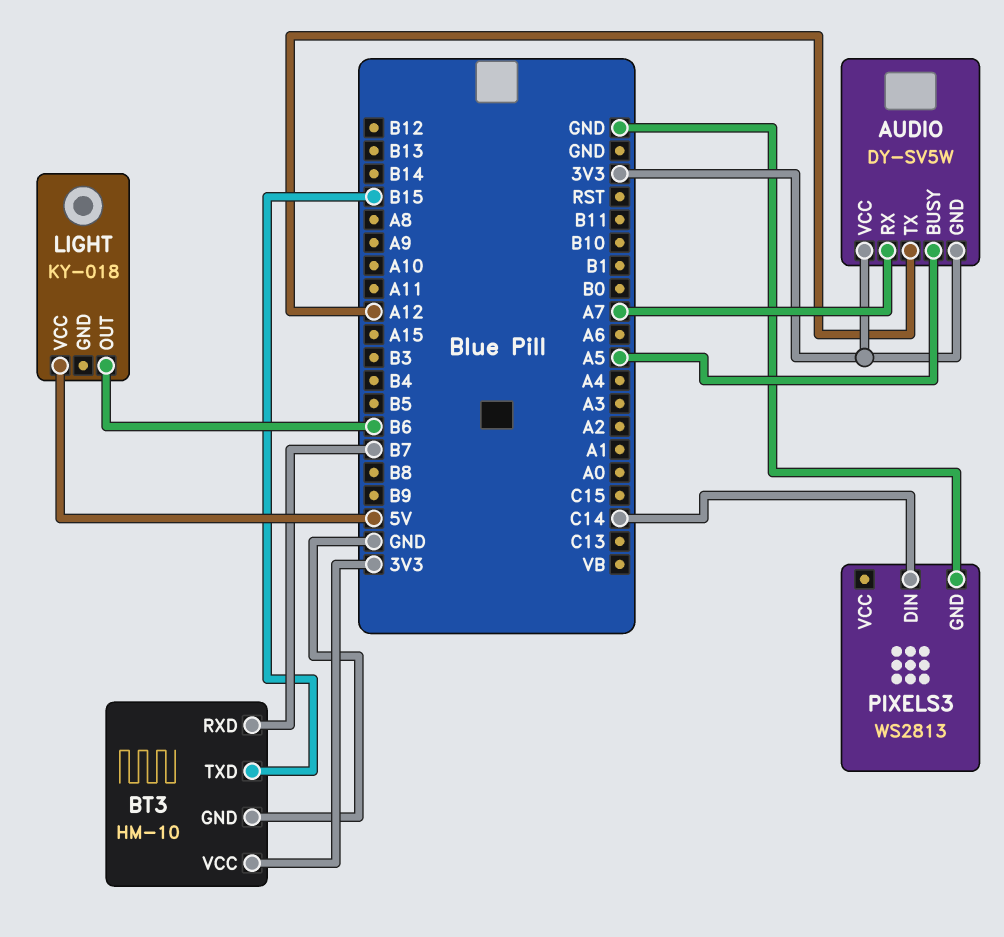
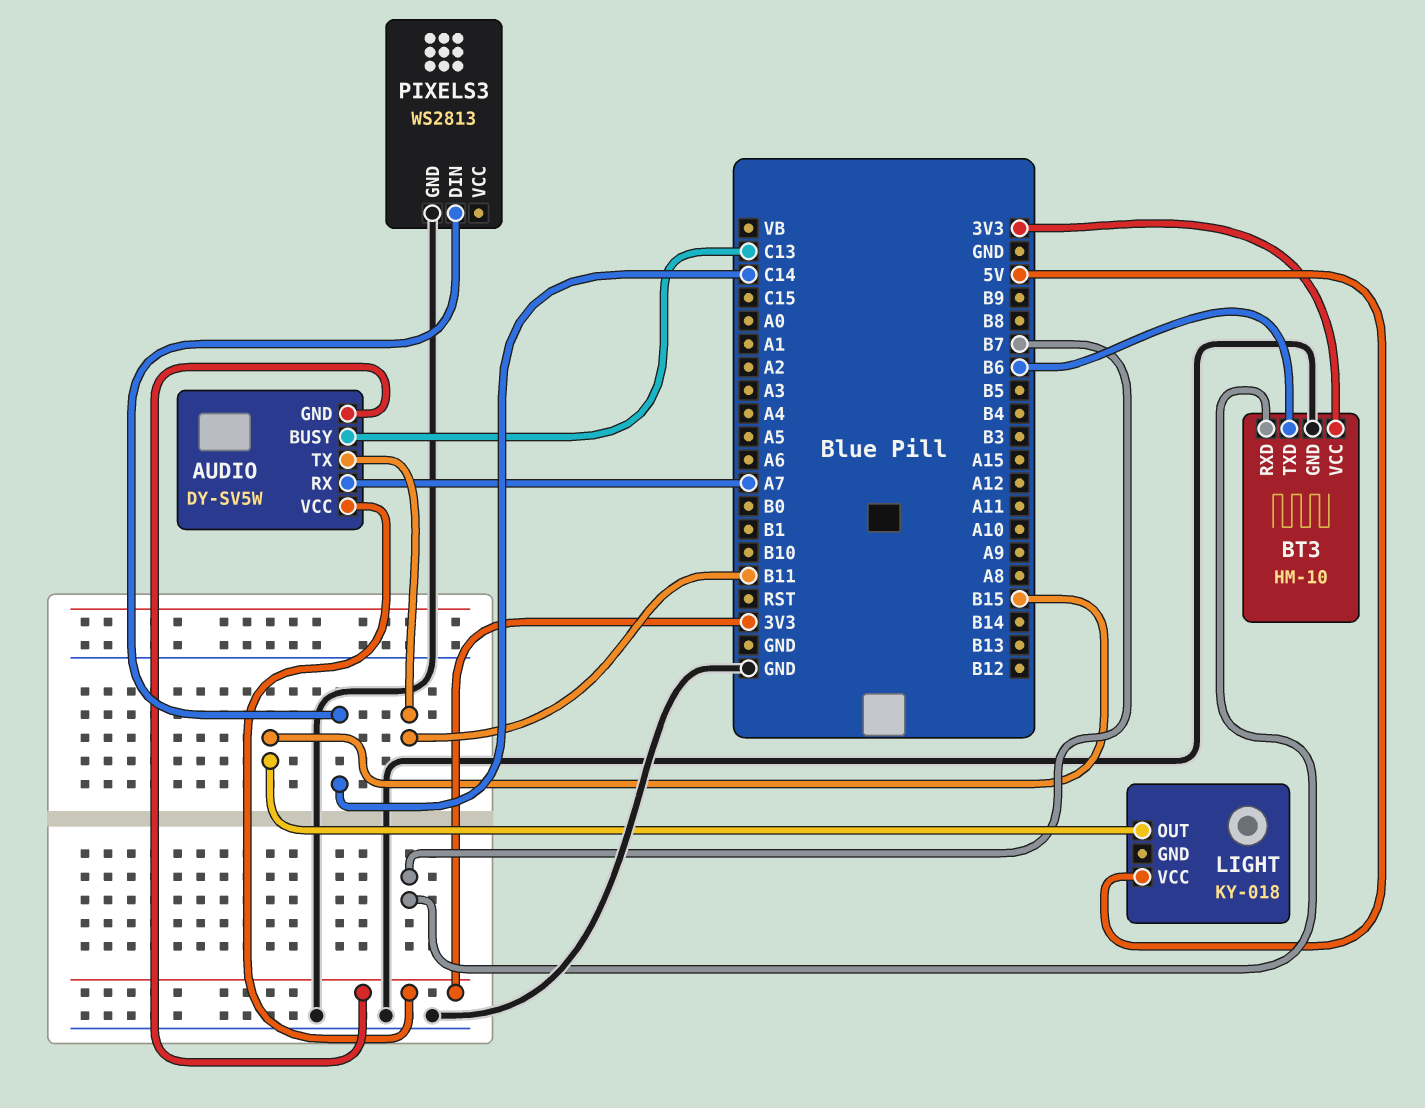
AUDIO pin BUSY: A5 -> C13
AUDIO pin TX: A12 -> B11
BT3 pin TXD: B15 -> B6
LIGHT pin OUT: B6 -> B15

